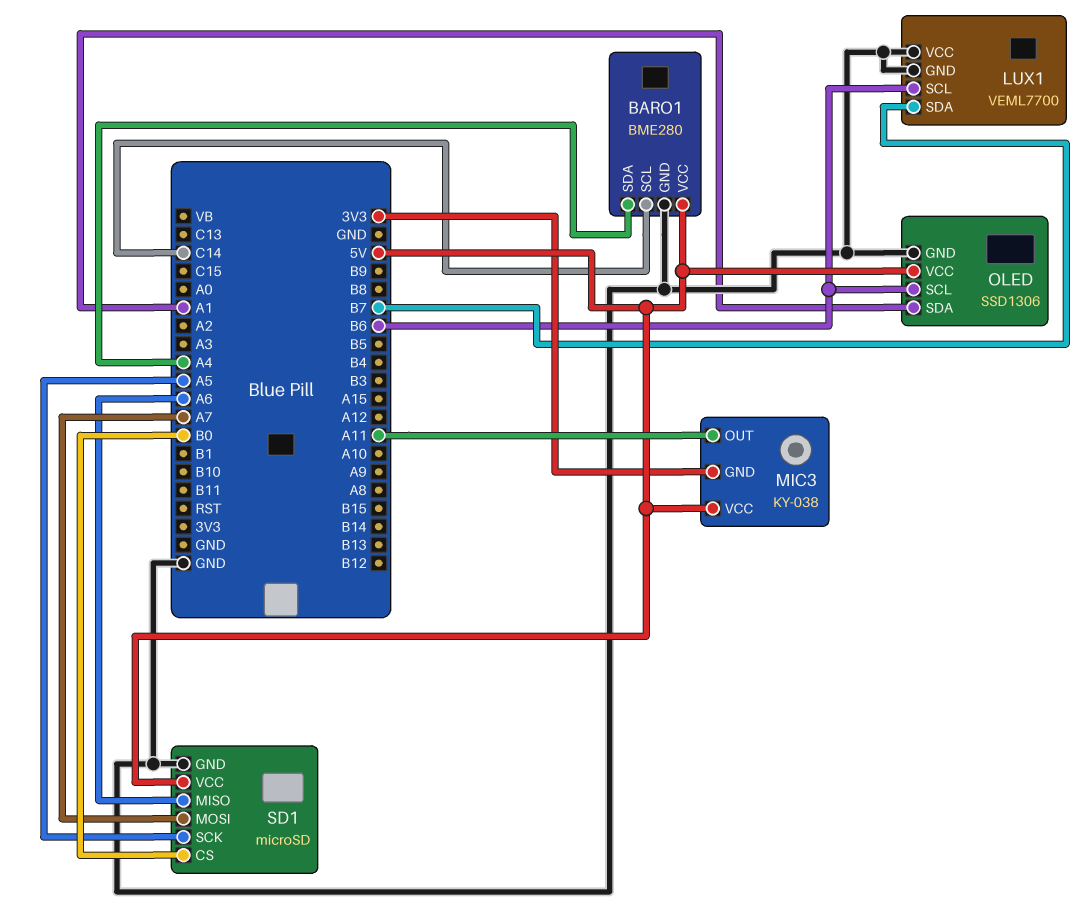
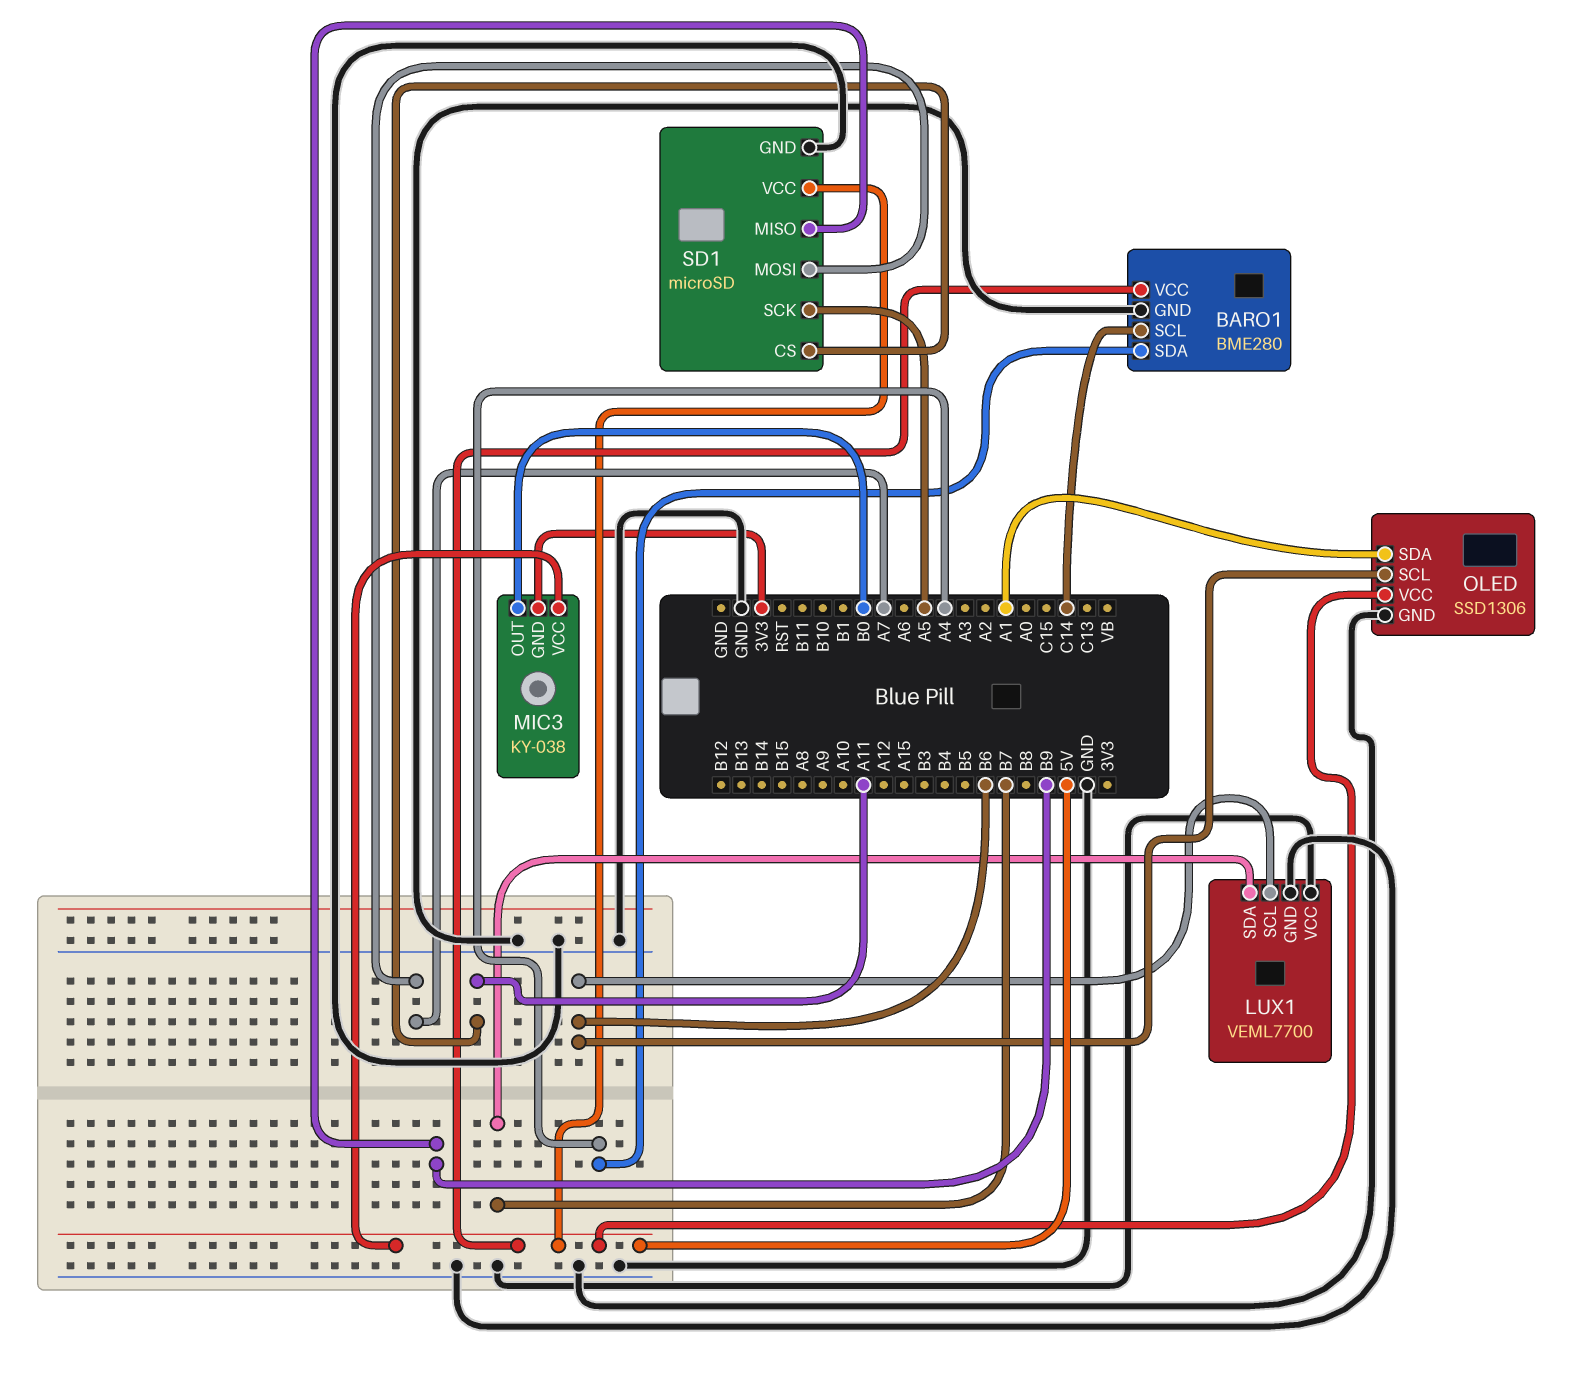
MIC3 pin OUT: A11 -> B0
SD1 pin CS: B0 -> A11
SD1 pin MISO: A6 -> B9

